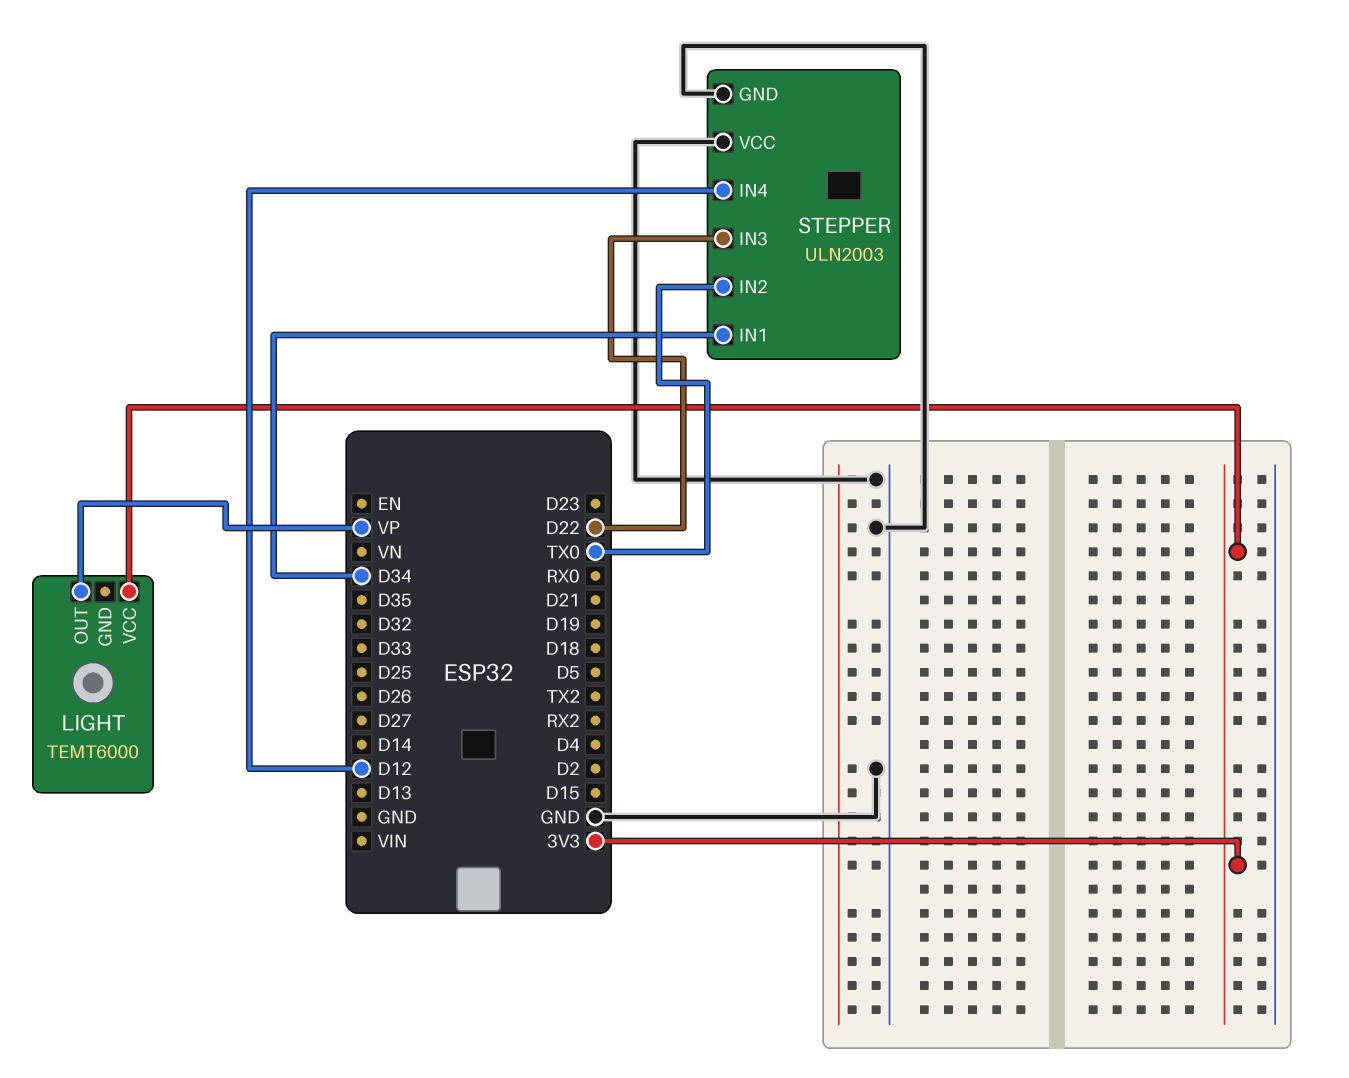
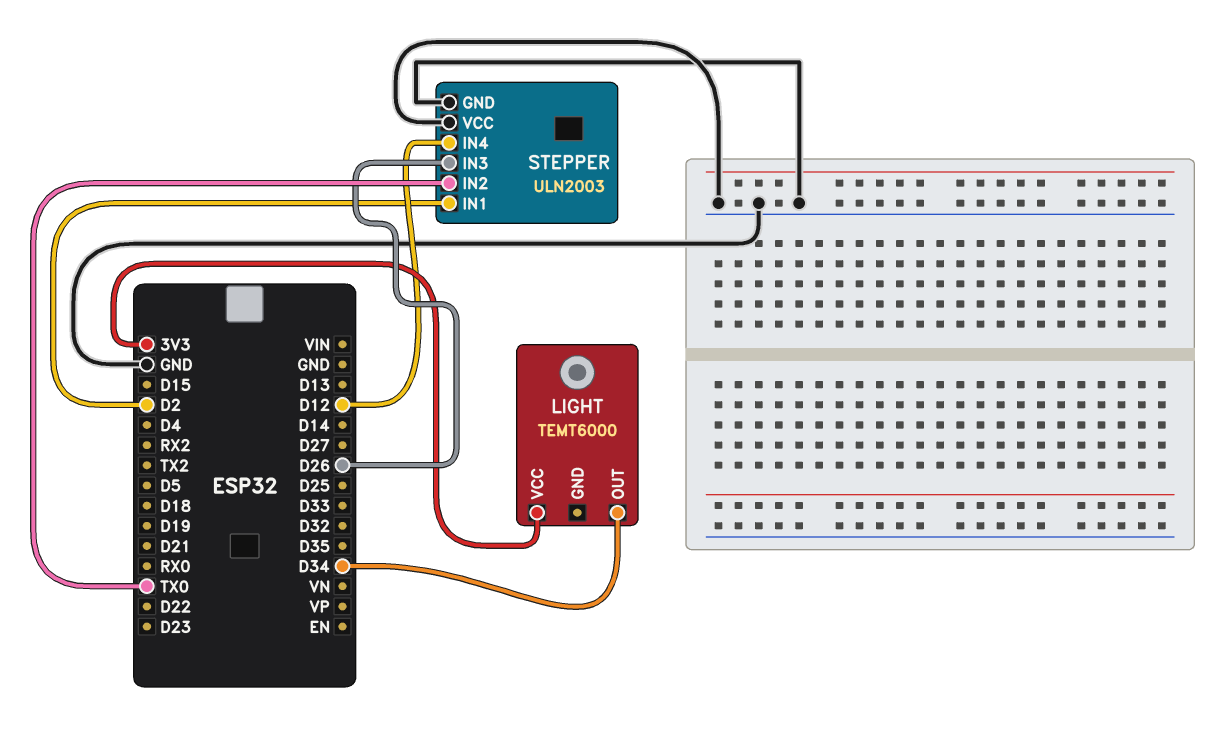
LIGHT pin OUT: VP -> D34
STEPPER pin IN1: D34 -> D2
STEPPER pin IN3: D22 -> D26

